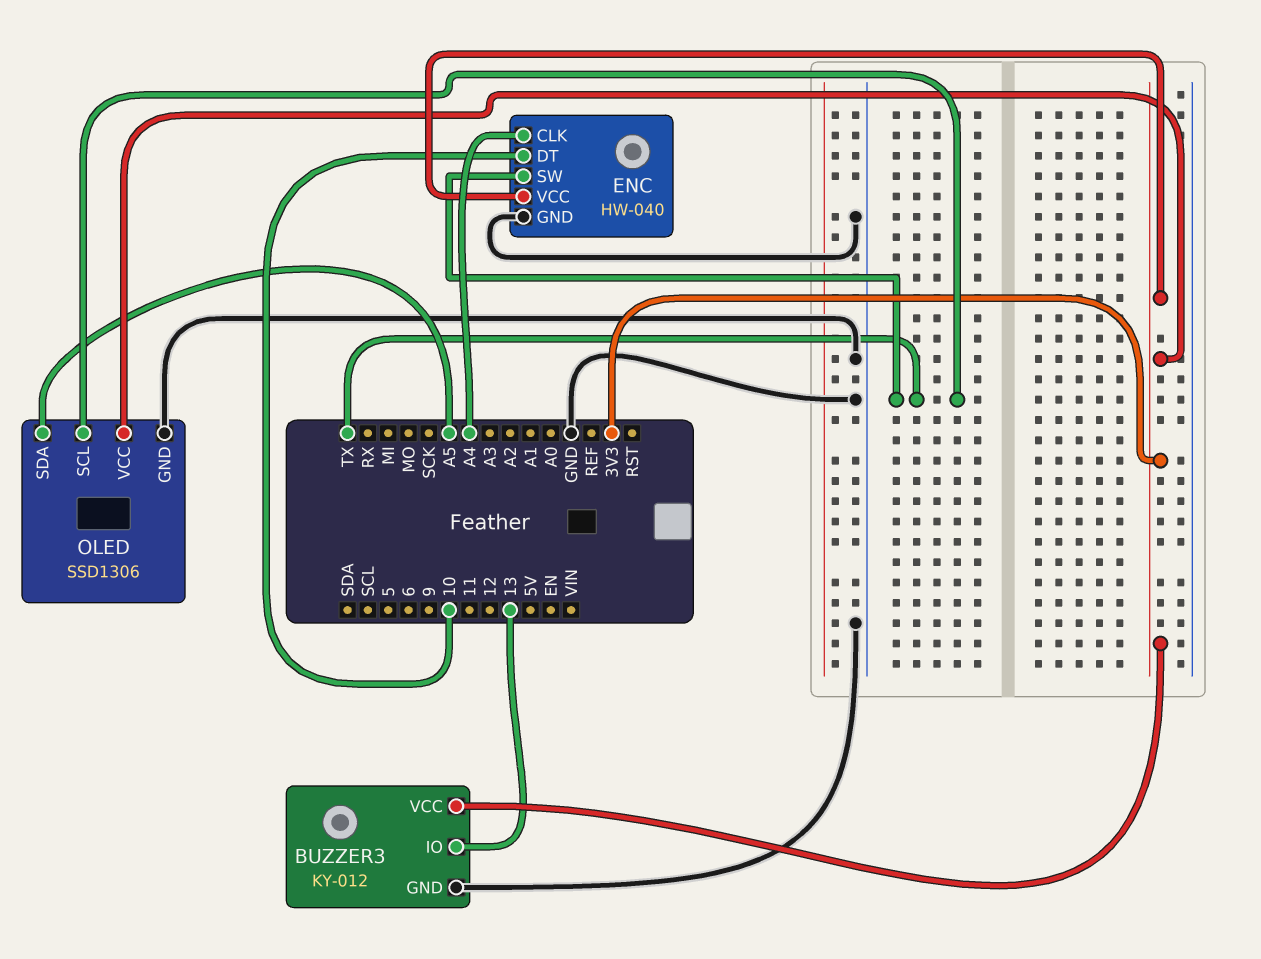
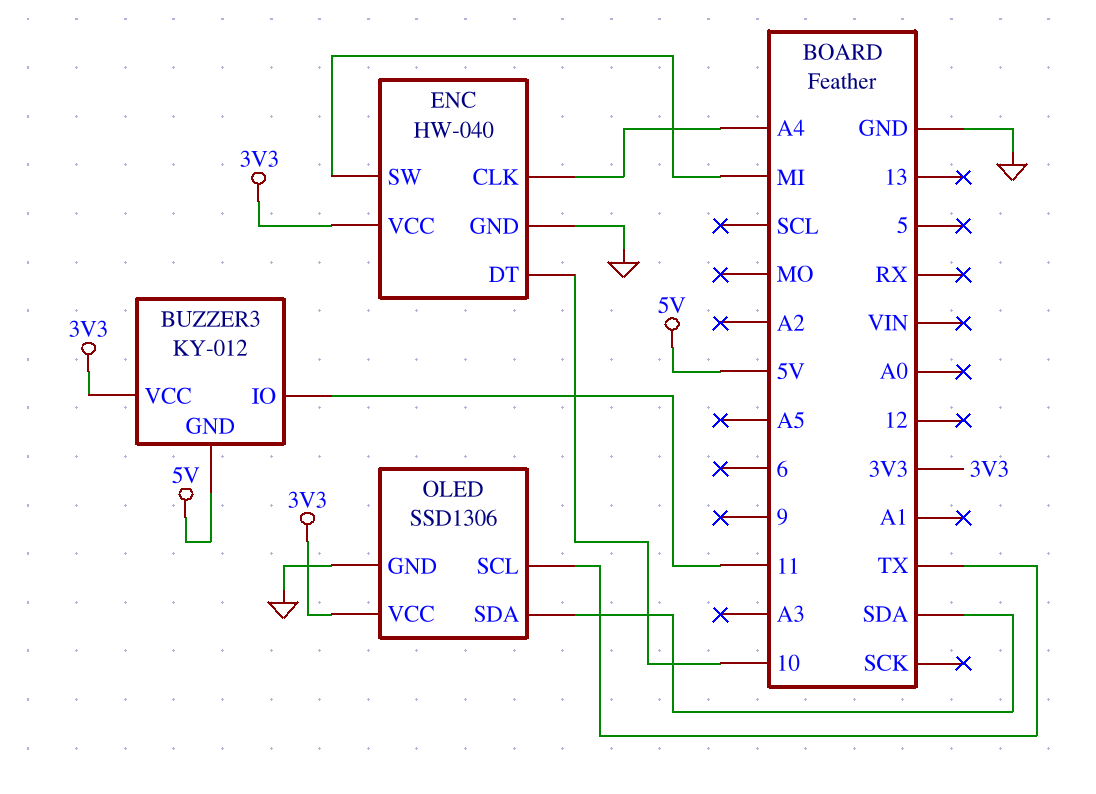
BUZZER3 pin GND: GND -> 5V
BUZZER3 pin IO: 13 -> 11
ENC pin SW: TX -> MI
OLED pin SDA: A5 -> SDA

